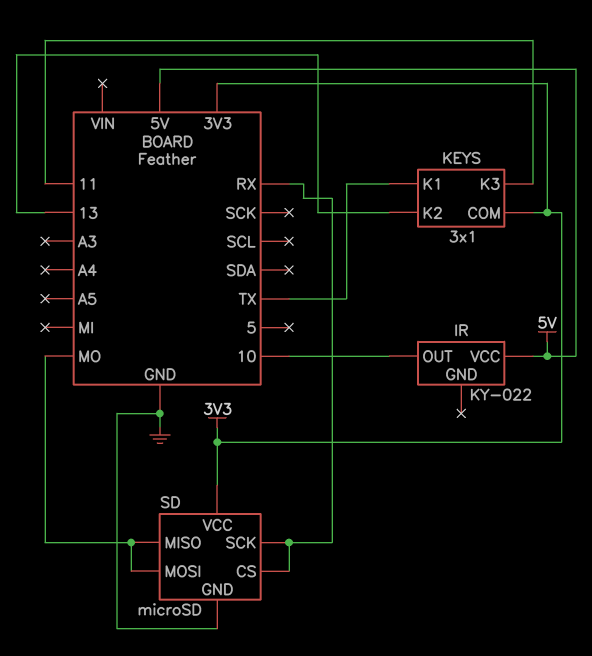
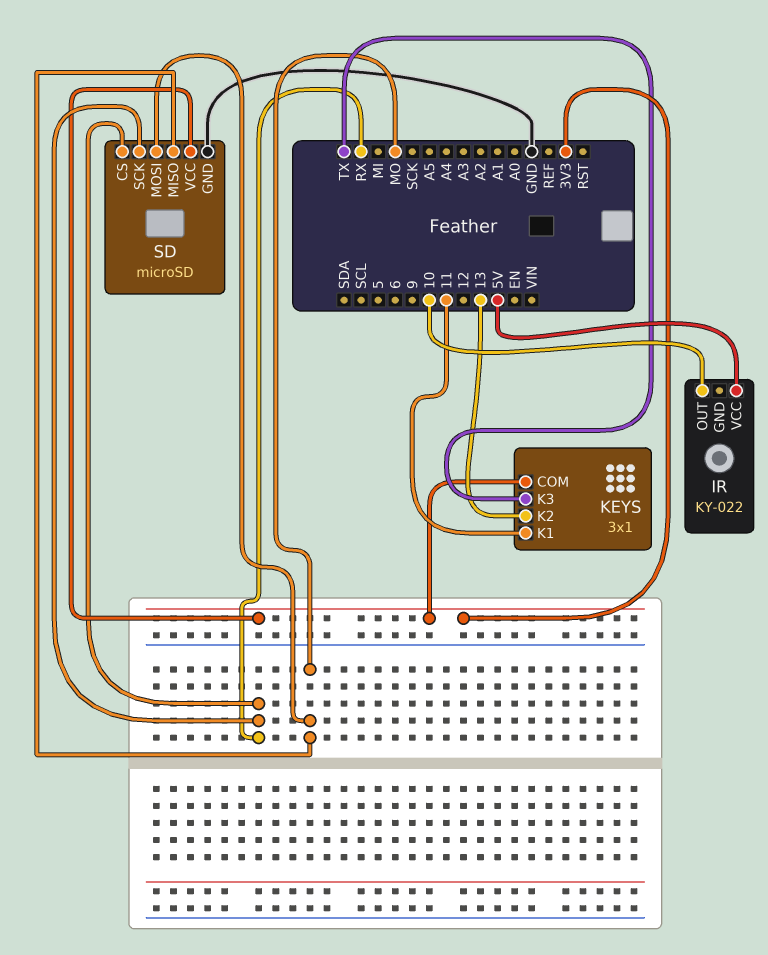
KEYS pin K1: TX -> 11
KEYS pin K3: 11 -> TX

